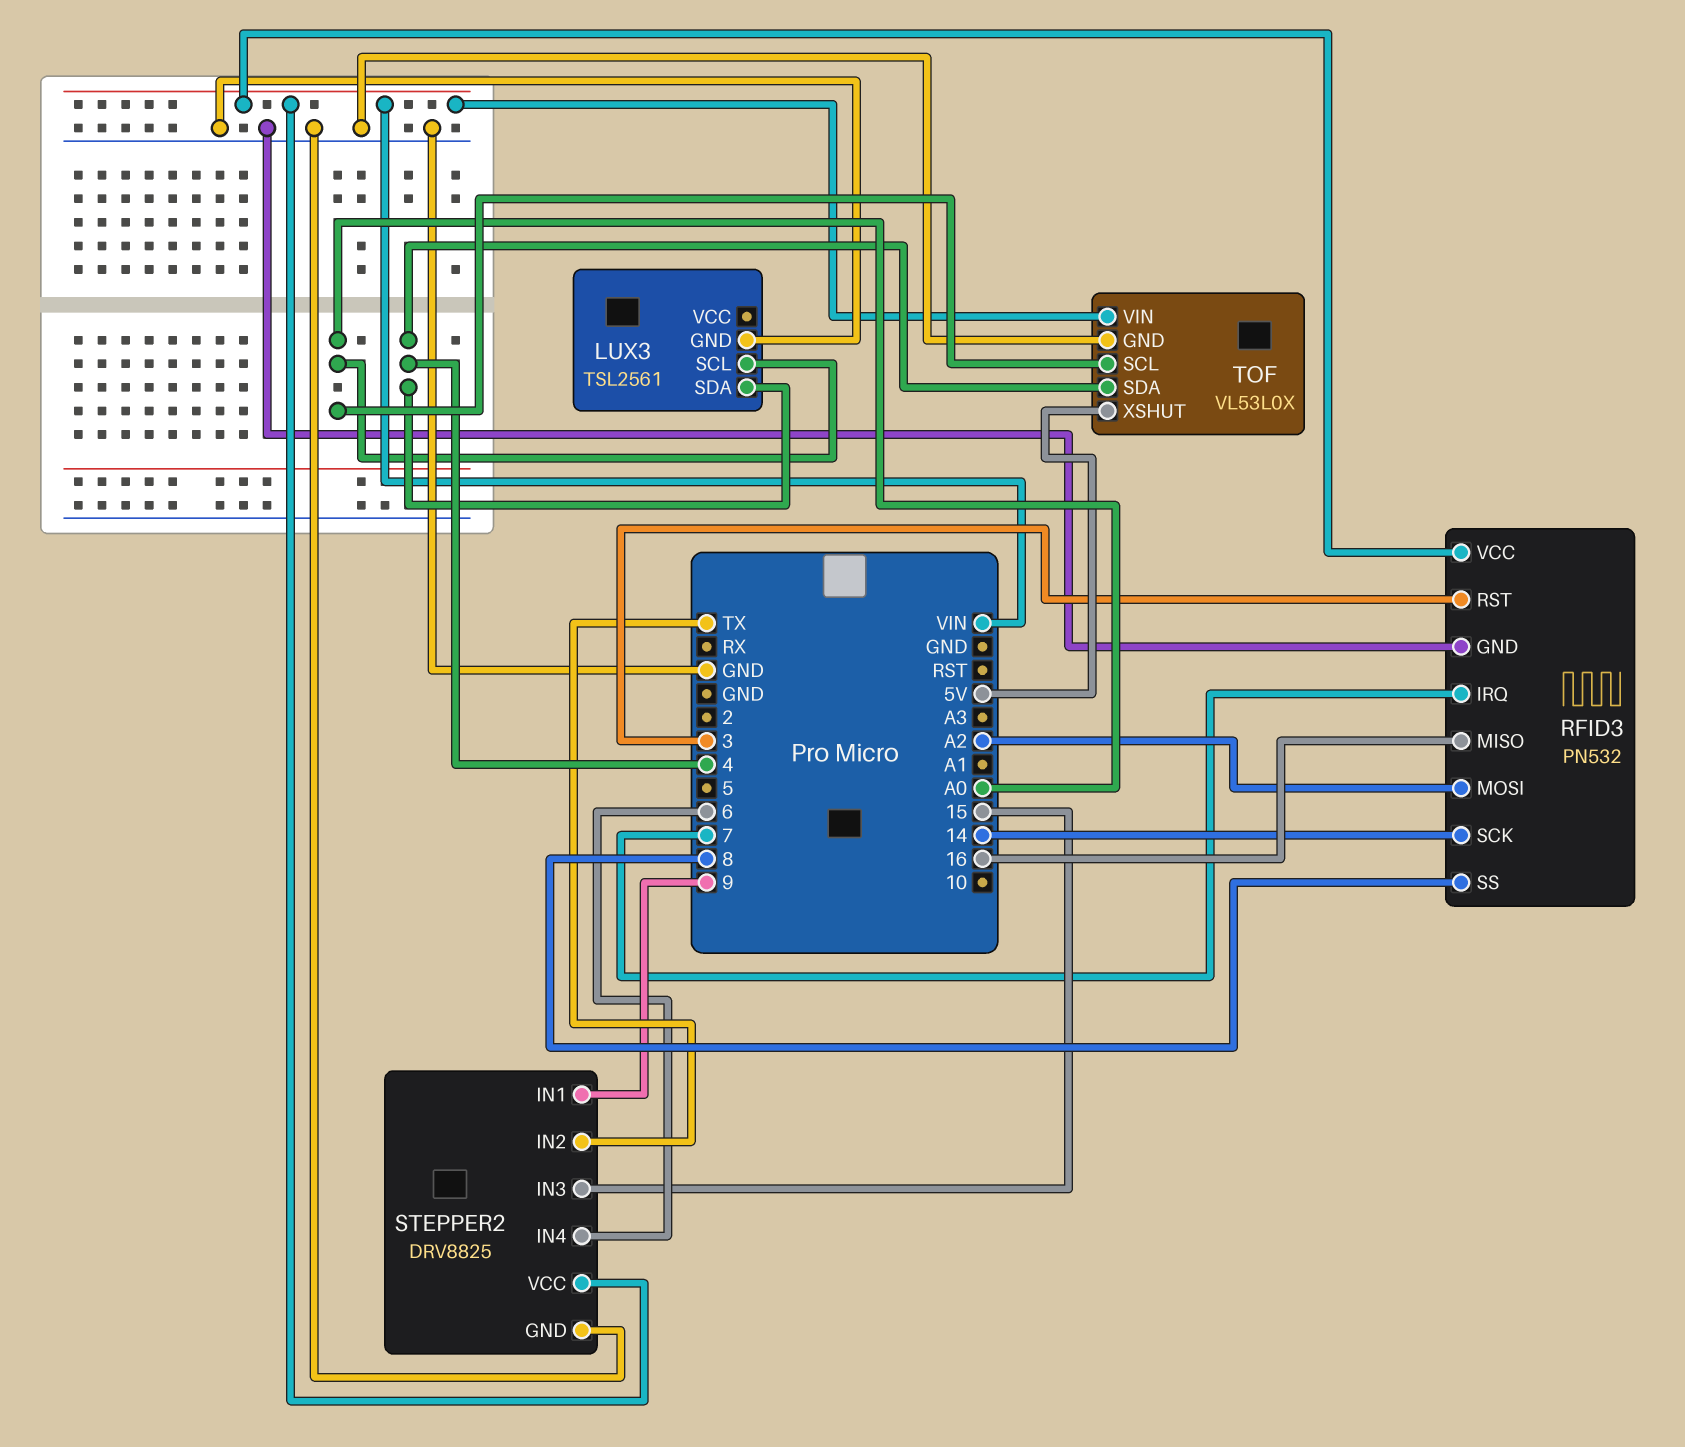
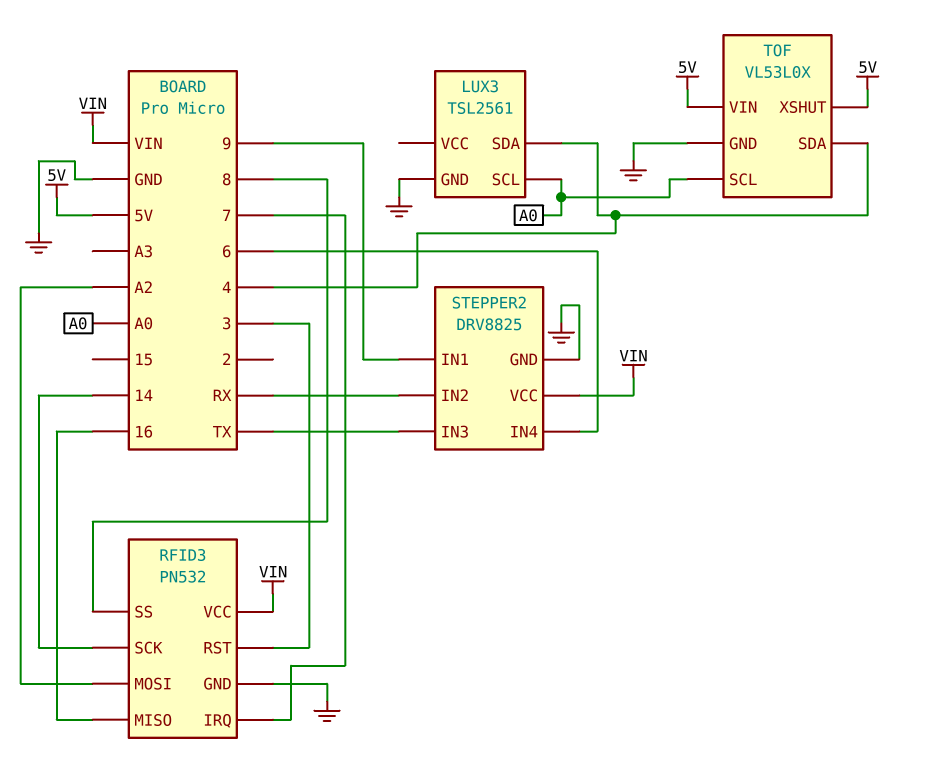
STEPPER2 pin IN2: TX -> RX
STEPPER2 pin IN3: 15 -> TX
TOF pin VIN: VIN -> 5V

